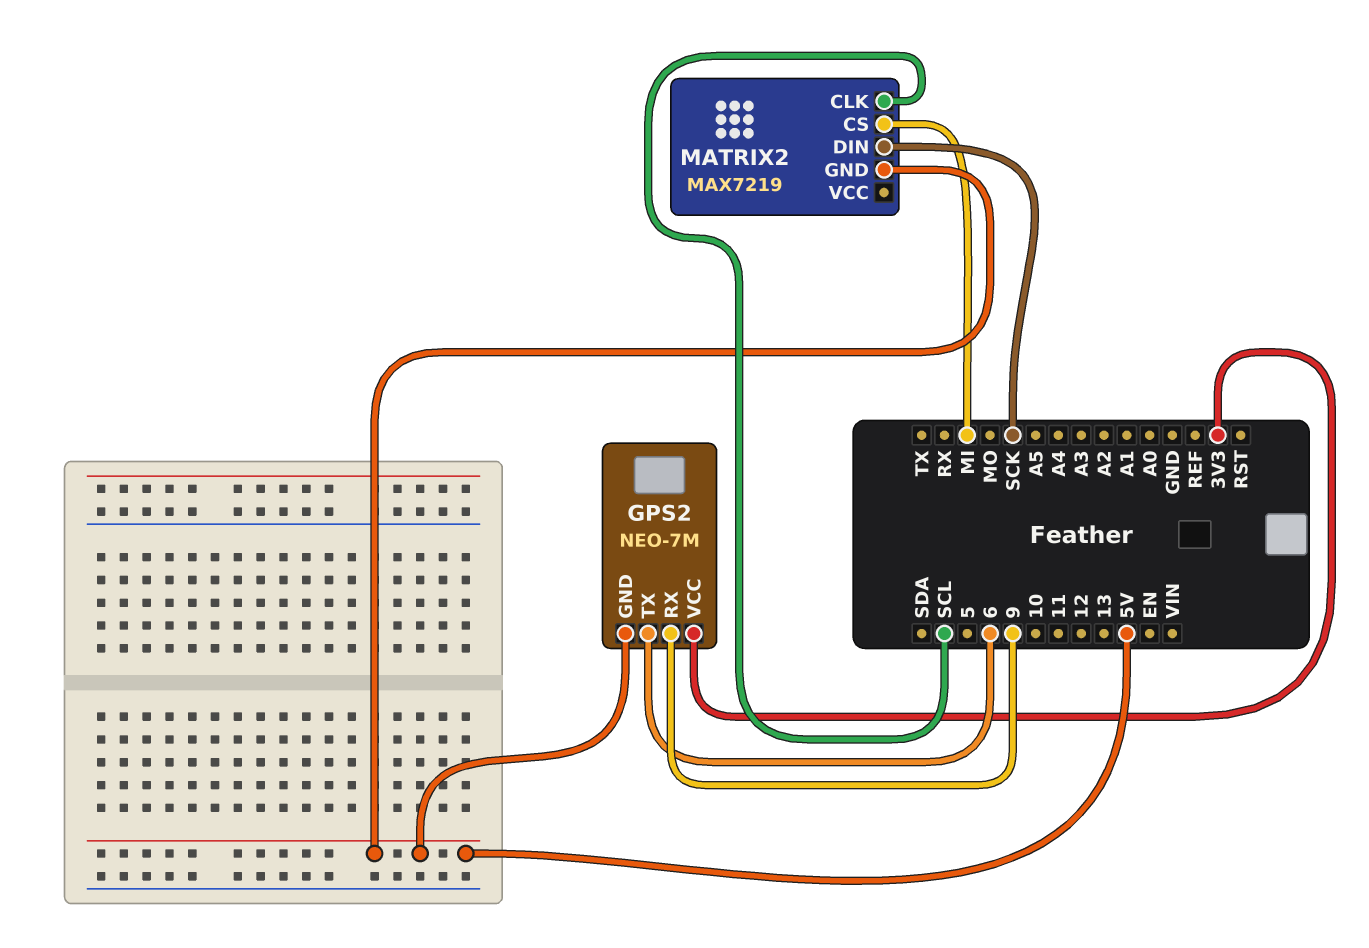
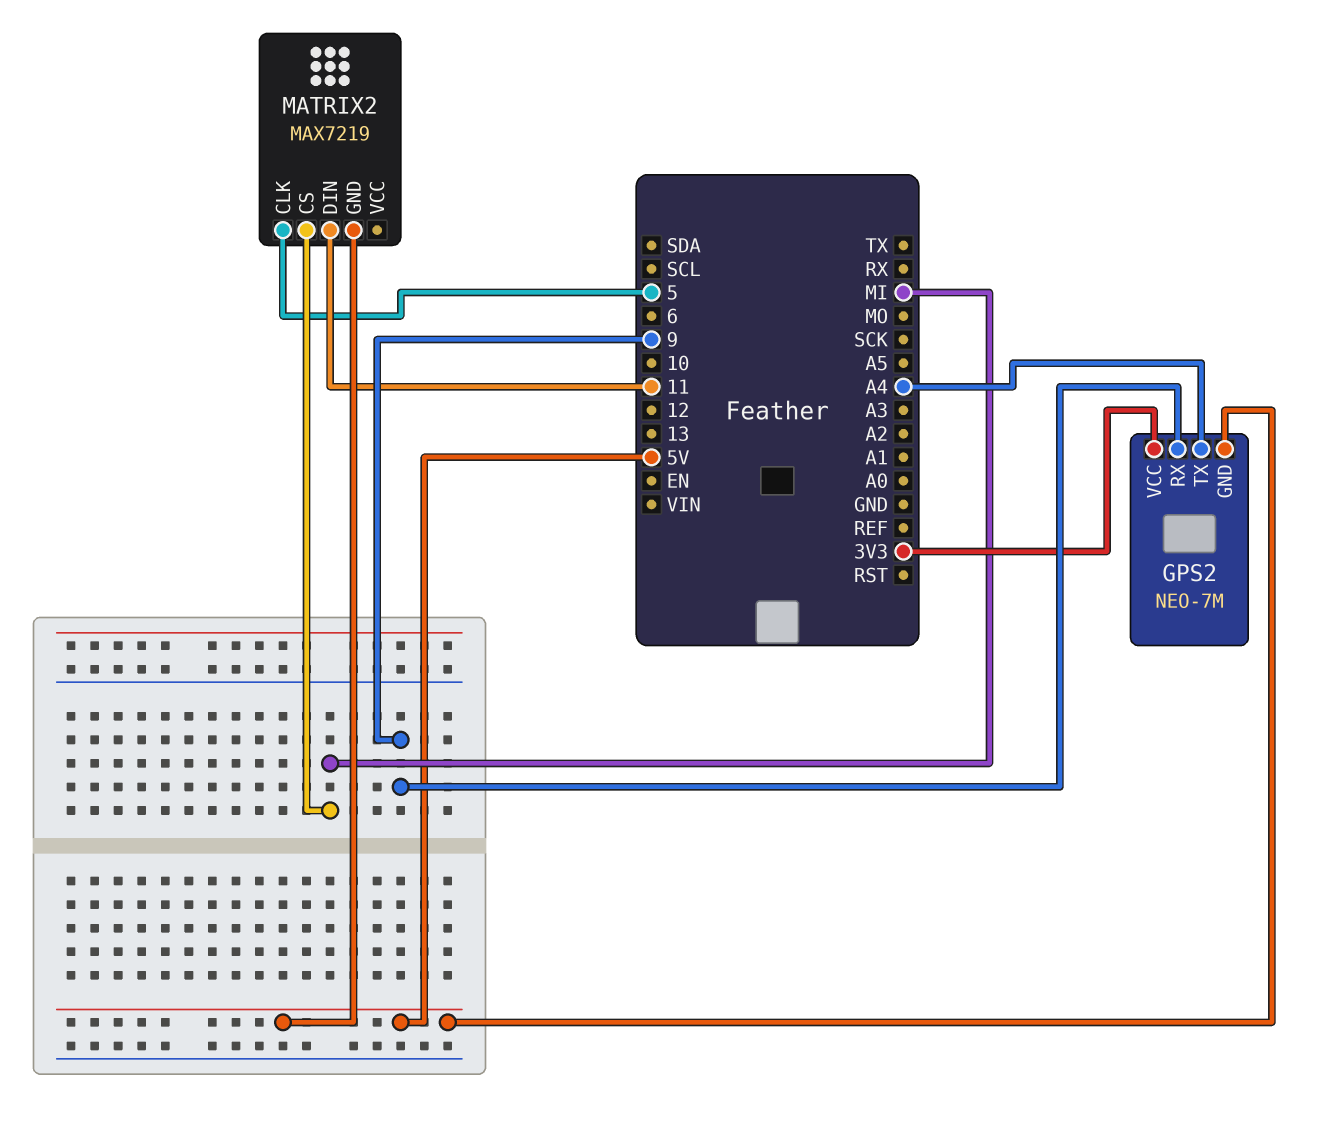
GPS2 pin TX: 6 -> A4
MATRIX2 pin CLK: SCL -> 5
MATRIX2 pin DIN: SCK -> 11

